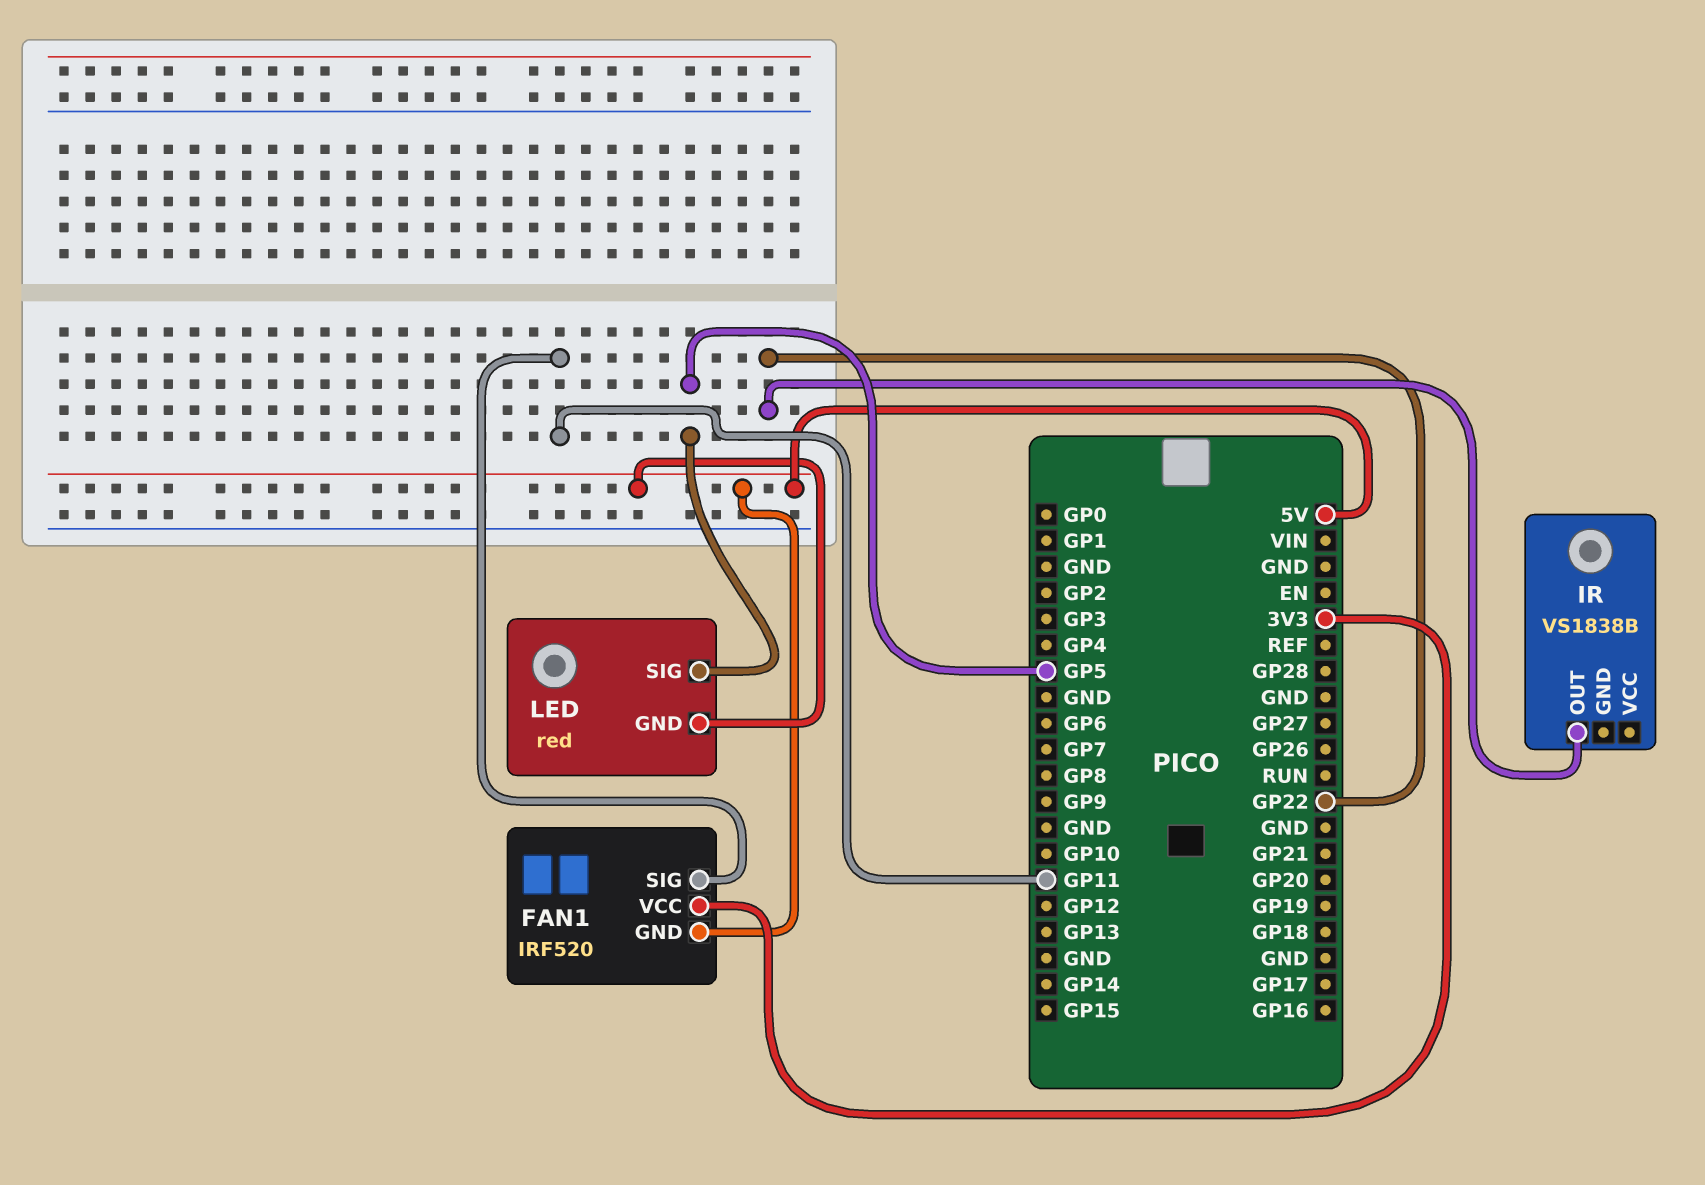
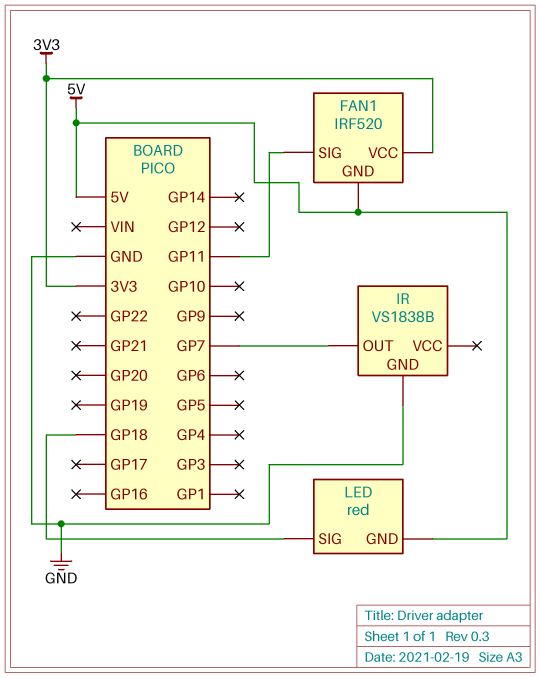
IR pin GND: none -> GND
IR pin OUT: GP22 -> GP7
LED pin SIG: GP5 -> GP18

